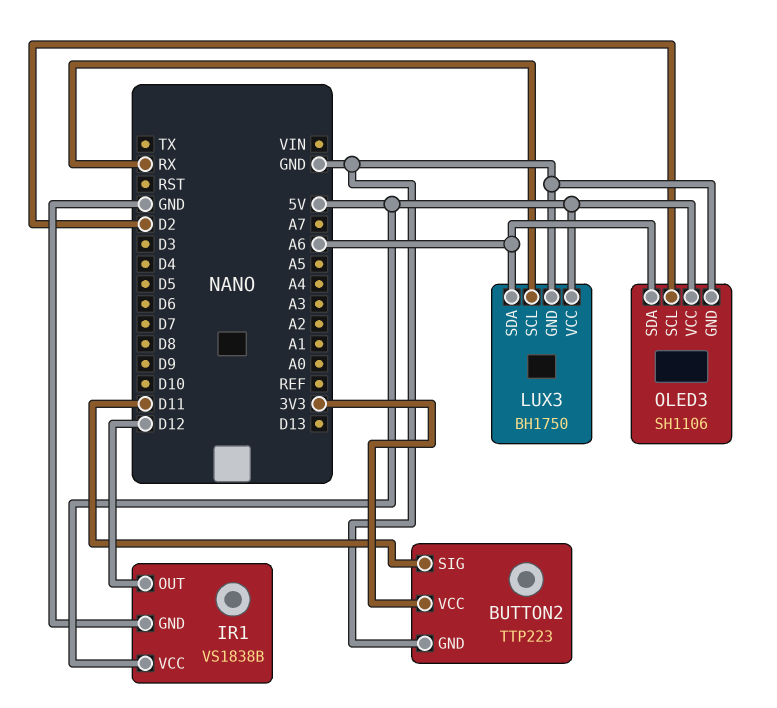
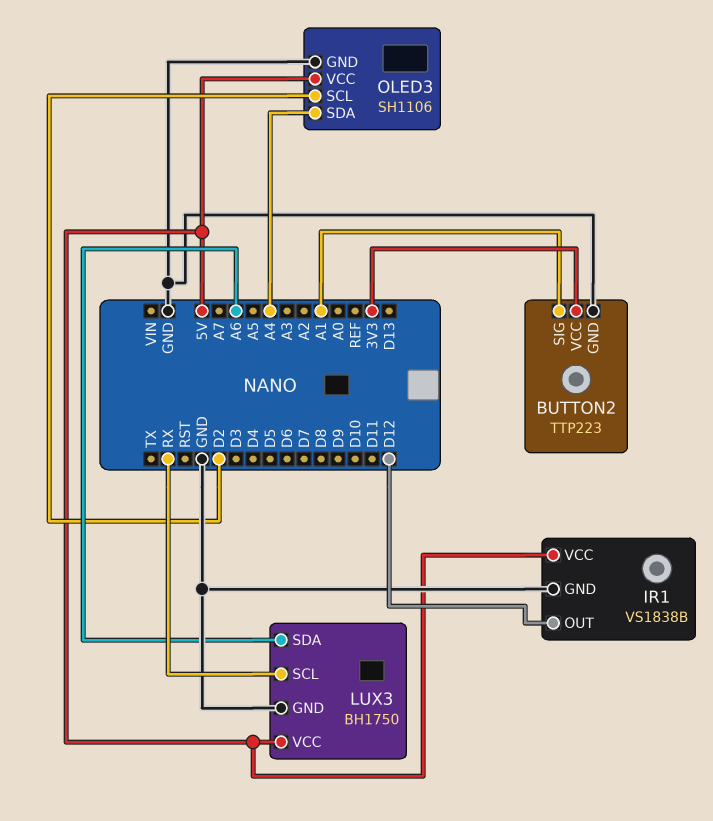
BUTTON2 pin SIG: D11 -> A1
OLED3 pin SDA: A6 -> A4

